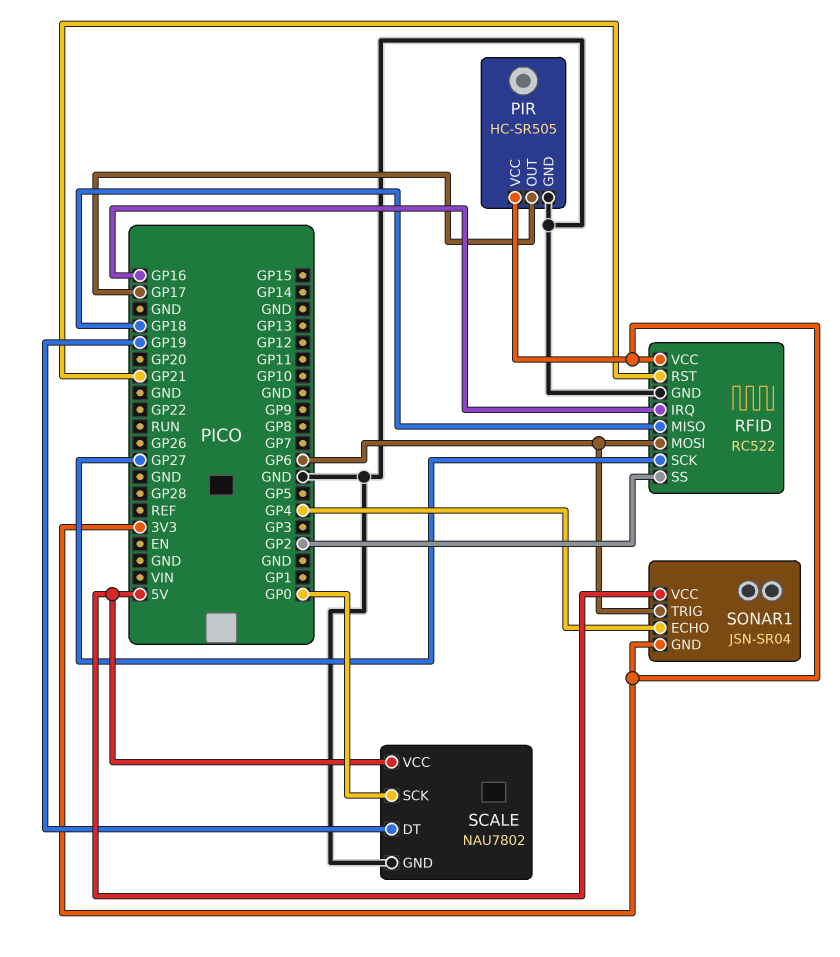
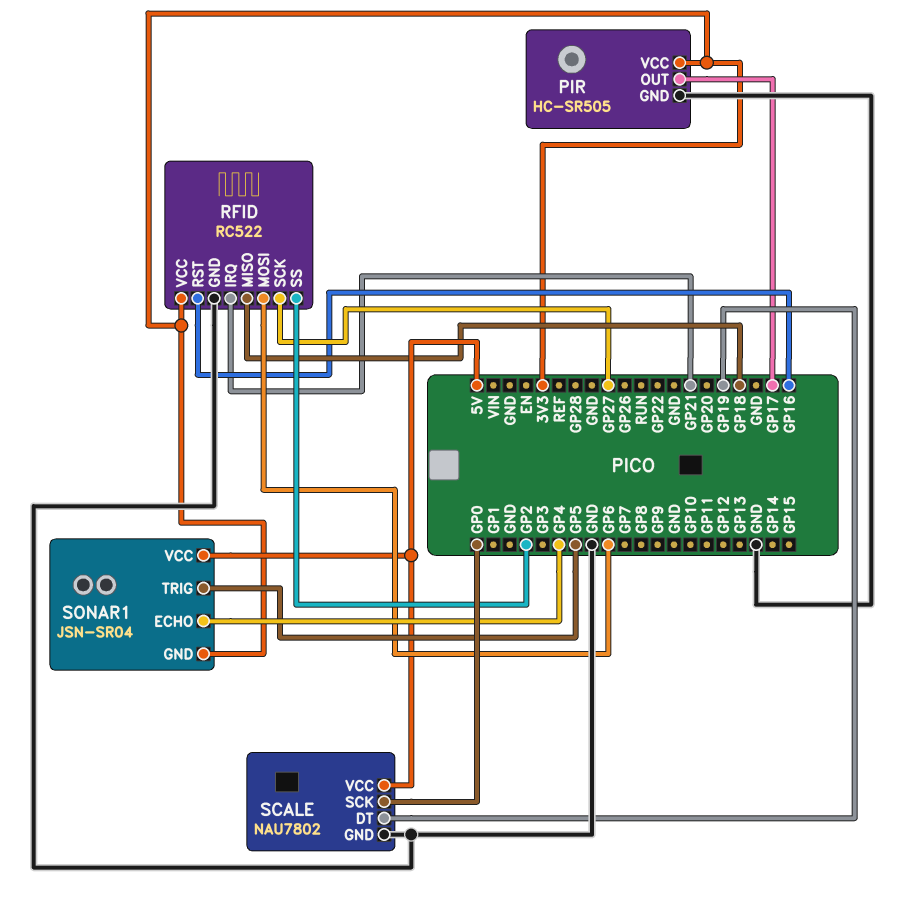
RFID pin IRQ: GP16 -> GP21
RFID pin RST: GP21 -> GP16
SONAR1 pin TRIG: GP6 -> GP5

